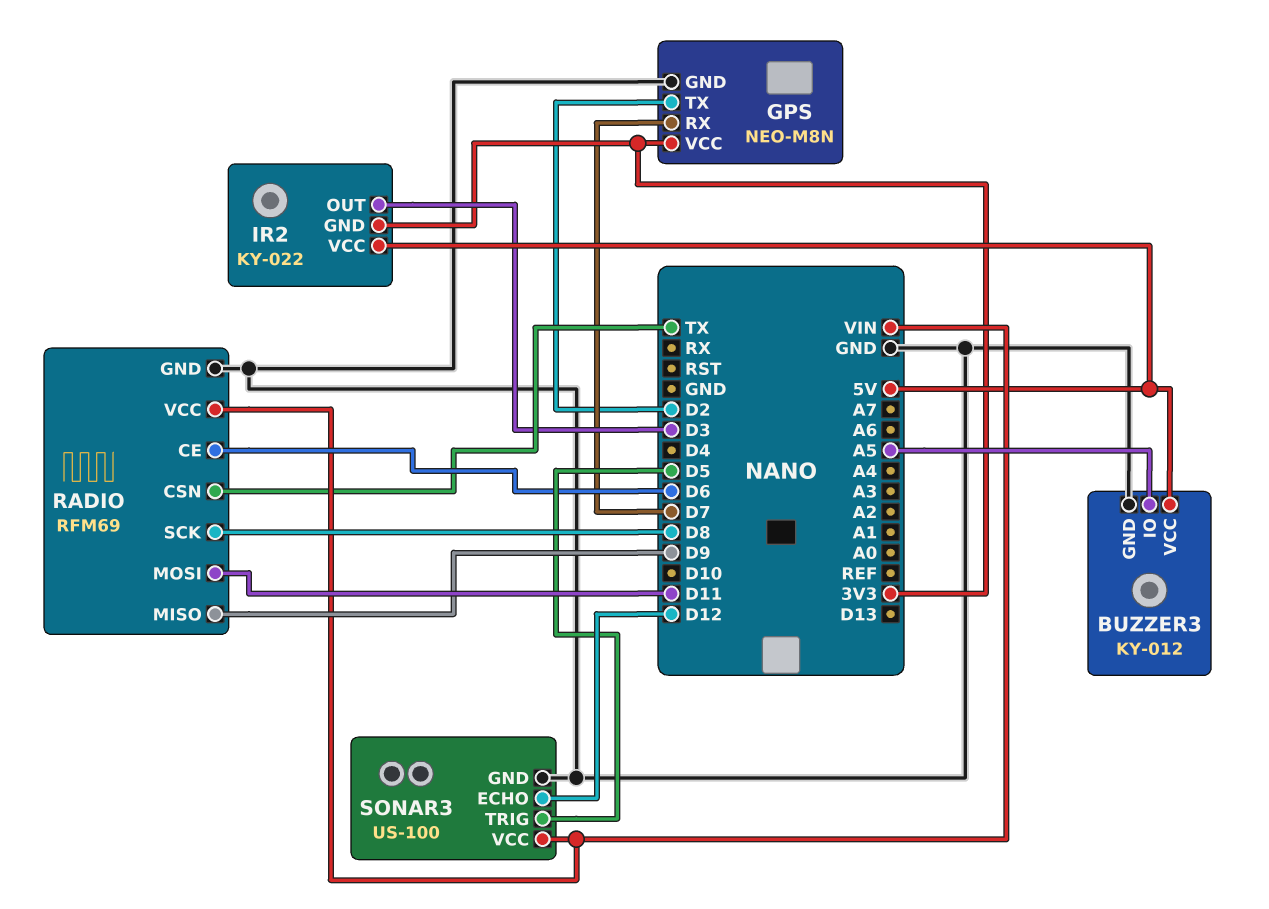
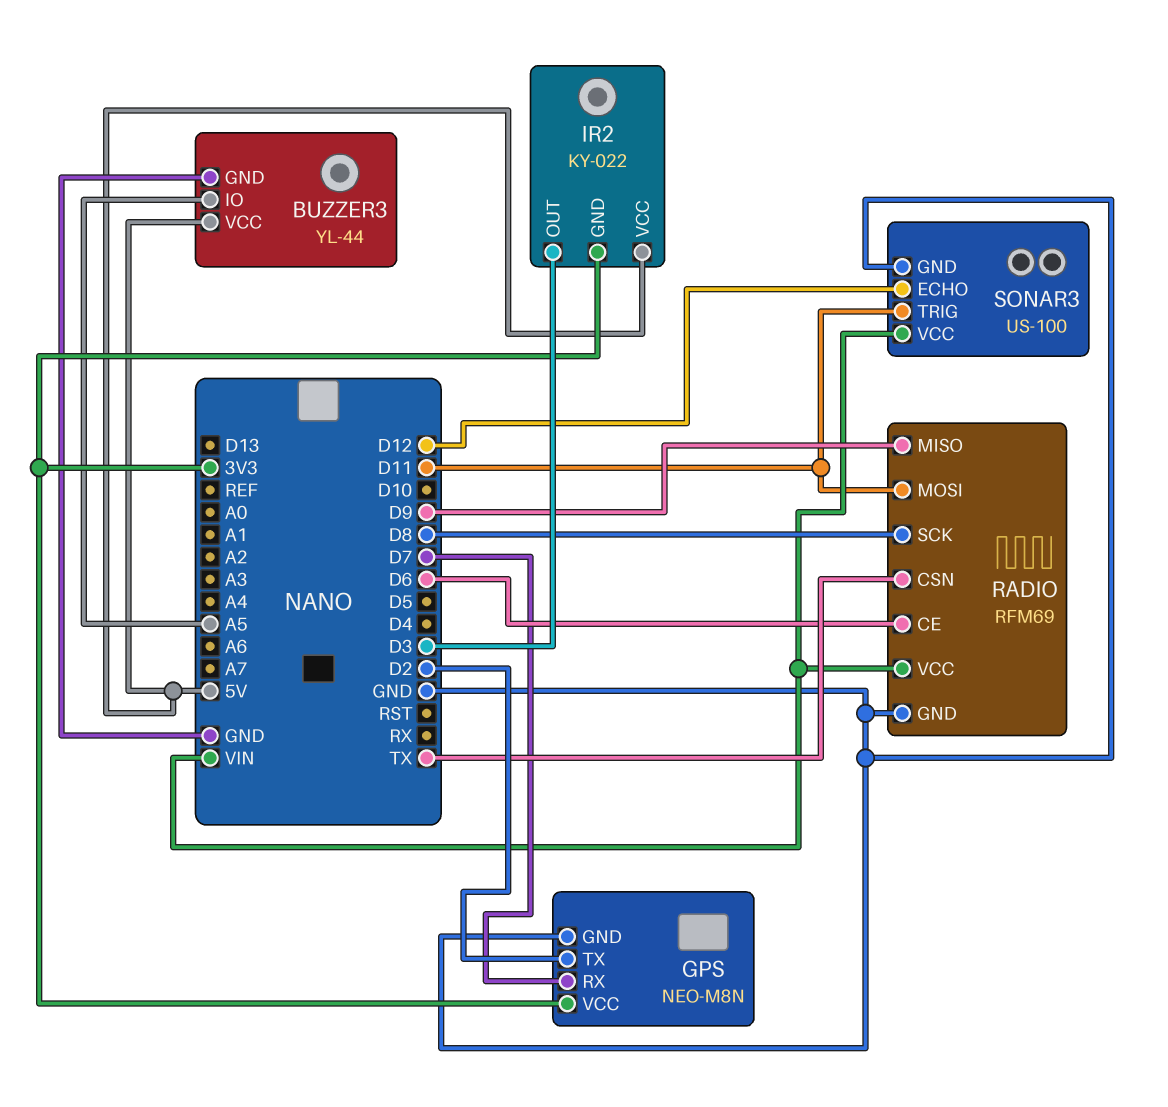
BUZZER3: KY-012 -> YL-44
SONAR3 pin TRIG: D5 -> D11

